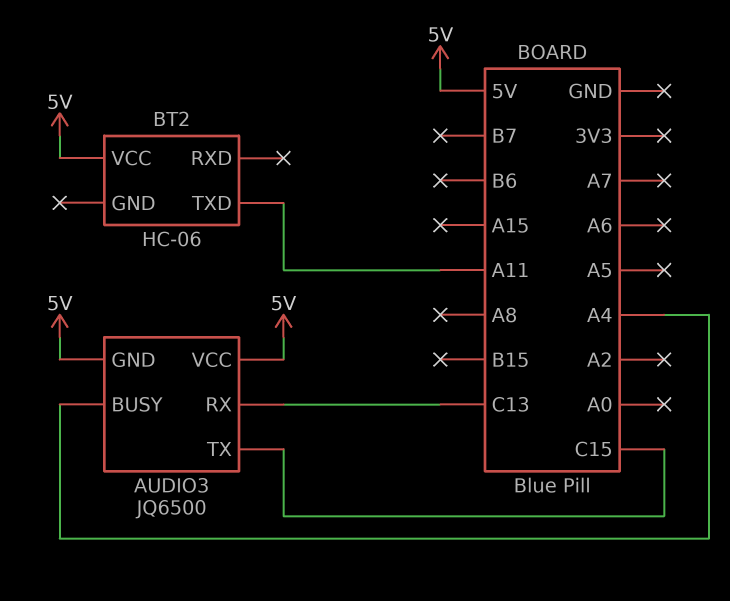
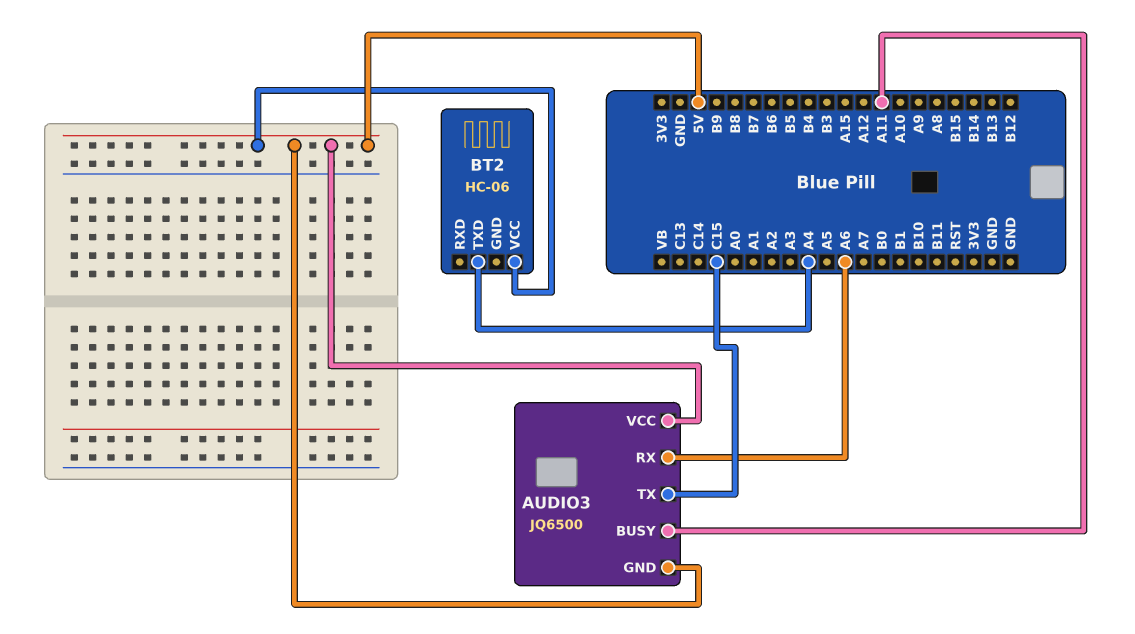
AUDIO3 pin BUSY: A4 -> A11
AUDIO3 pin RX: C13 -> A6
BT2 pin TXD: A11 -> A4

